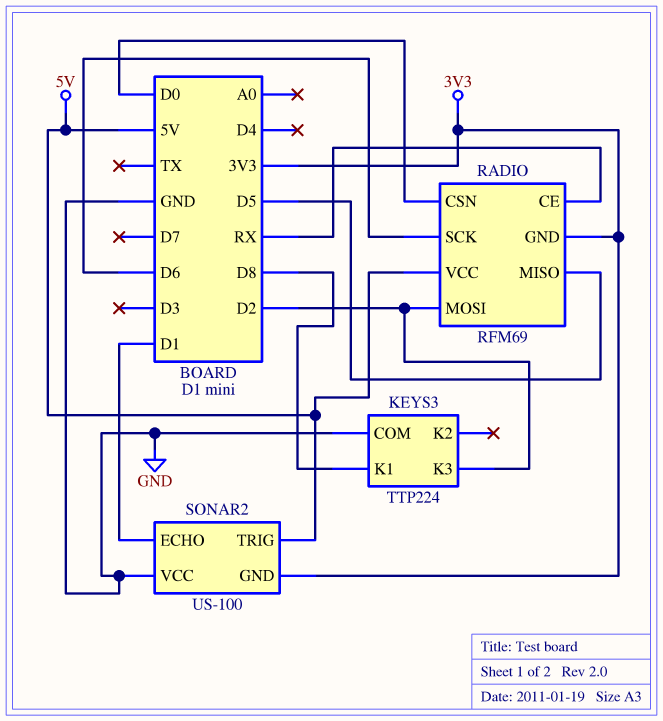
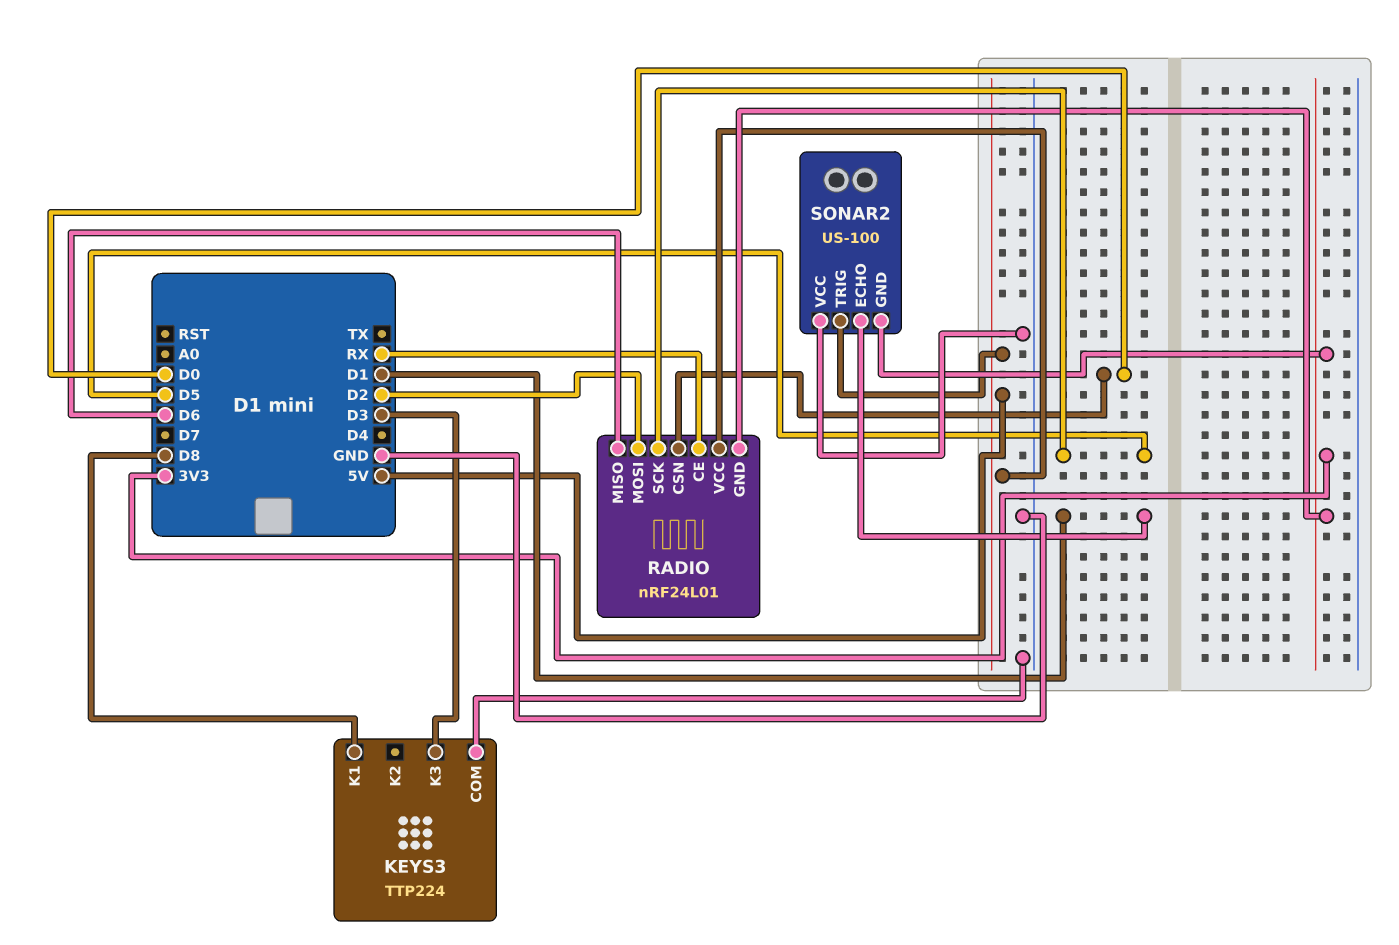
KEYS3 pin K3: D2 -> D3
RADIO: RFM69 -> nRF24L01
RADIO pin MISO: D5 -> D6
RADIO pin SCK: D6 -> D5

